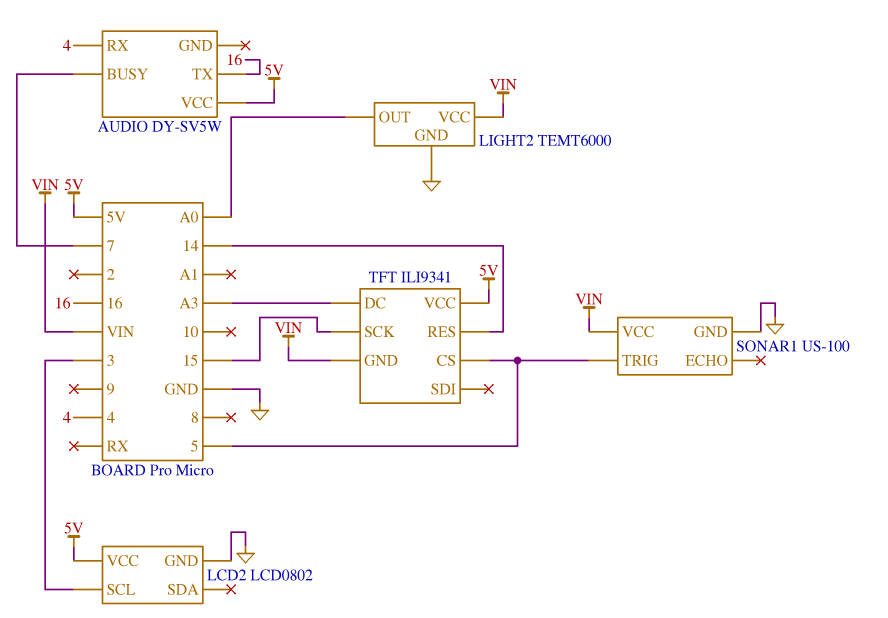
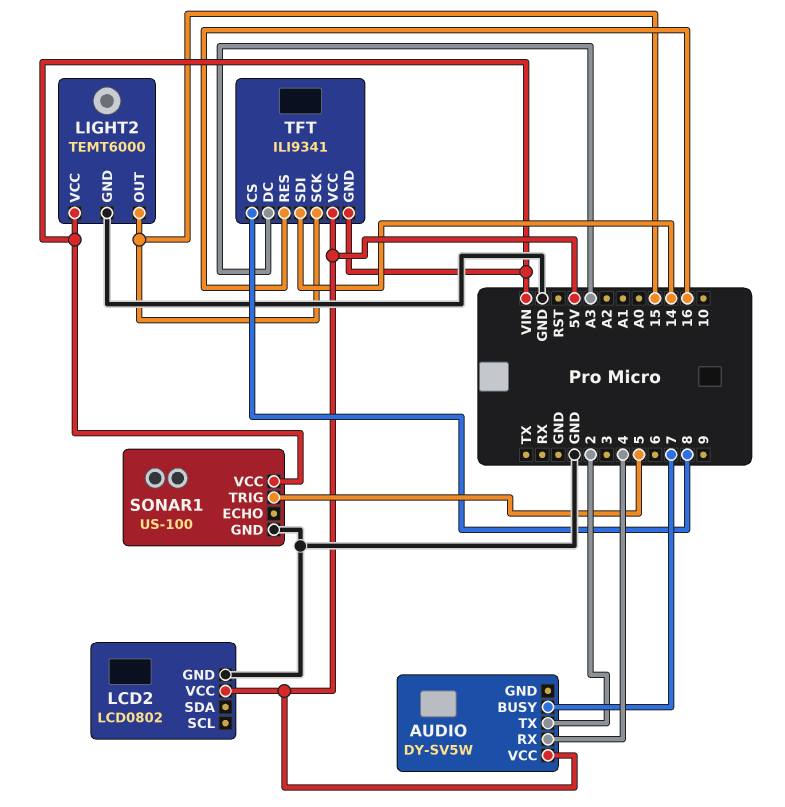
AUDIO pin TX: 16 -> 2
LCD2 pin SCL: 3 -> none
LIGHT2 pin OUT: A0 -> 15
TFT pin CS: 5 -> 8
TFT pin RES: 14 -> 16
TFT pin SDI: none -> 14

